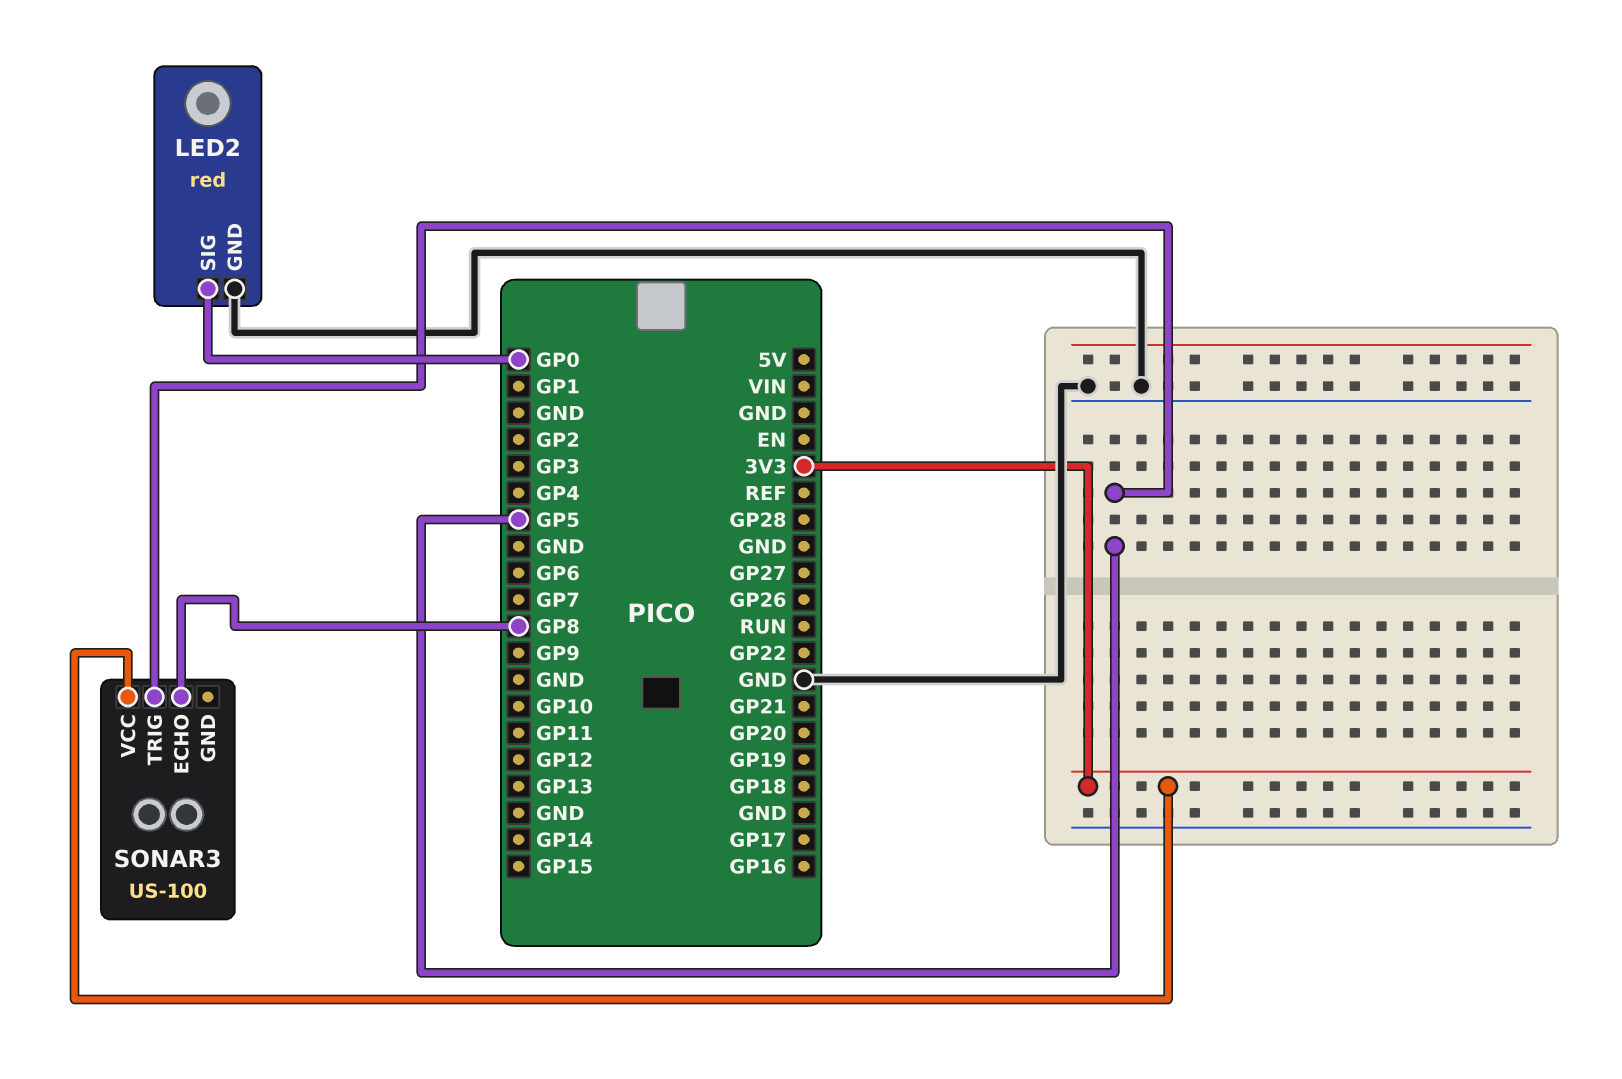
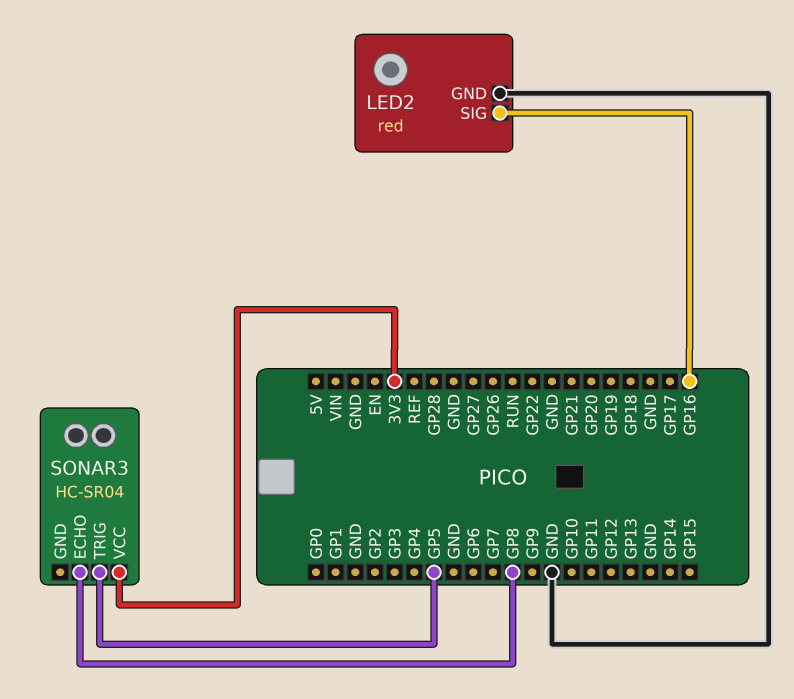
LED2 pin SIG: GP0 -> GP16
SONAR3: US-100 -> HC-SR04

